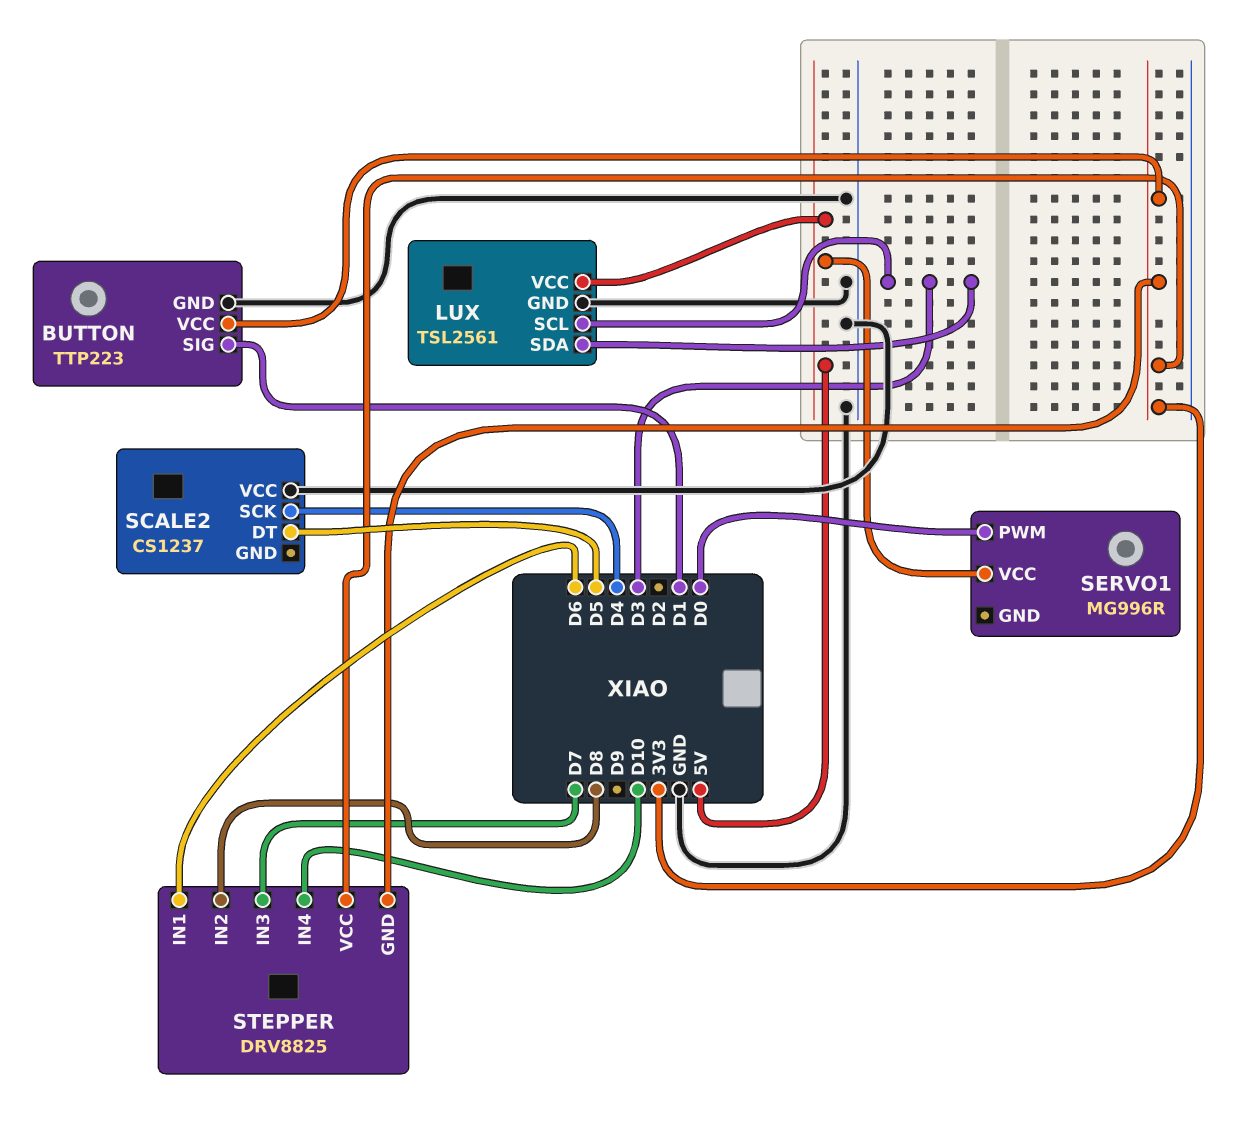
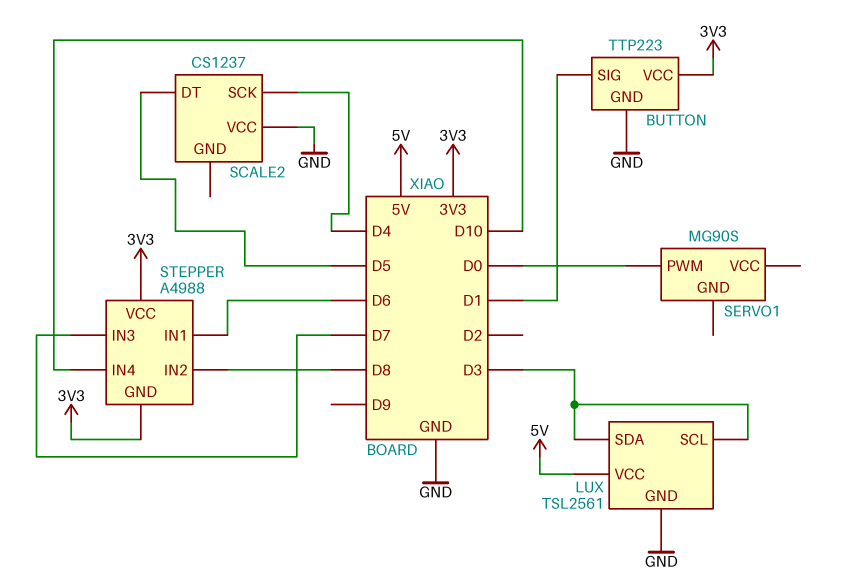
SERVO1: MG996R -> MG90S
SERVO1 pin VCC: 5V -> none
STEPPER: DRV8825 -> A4988

